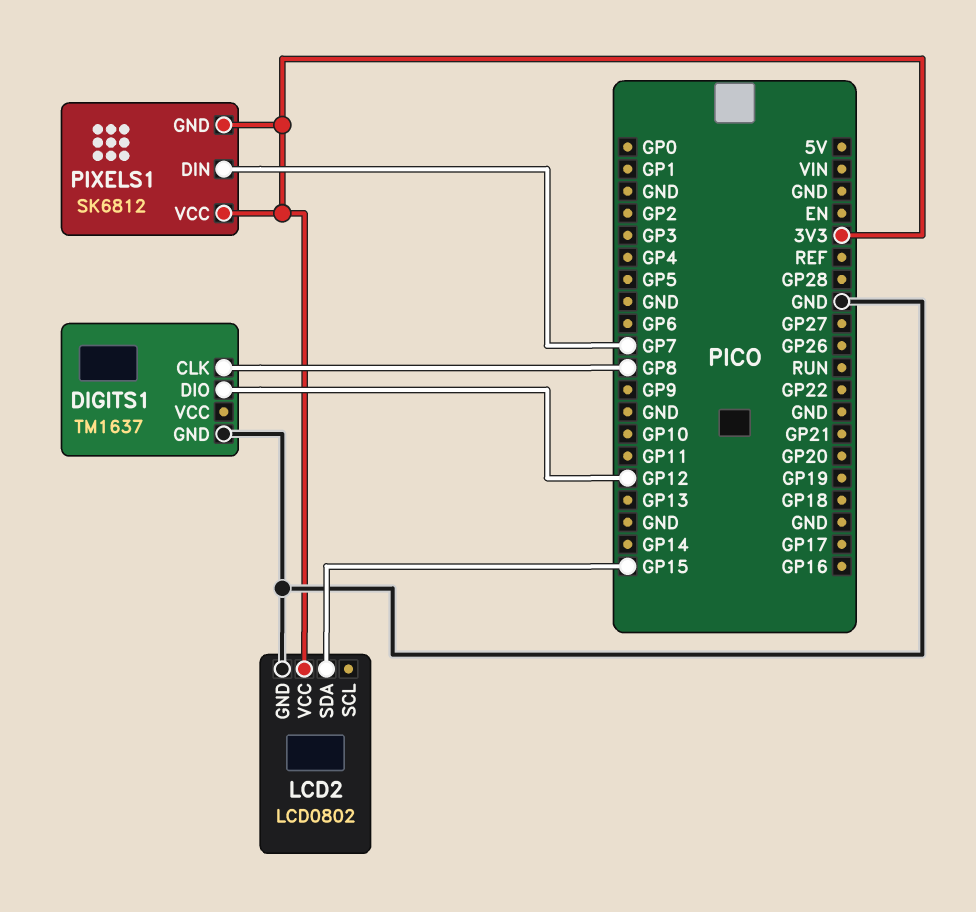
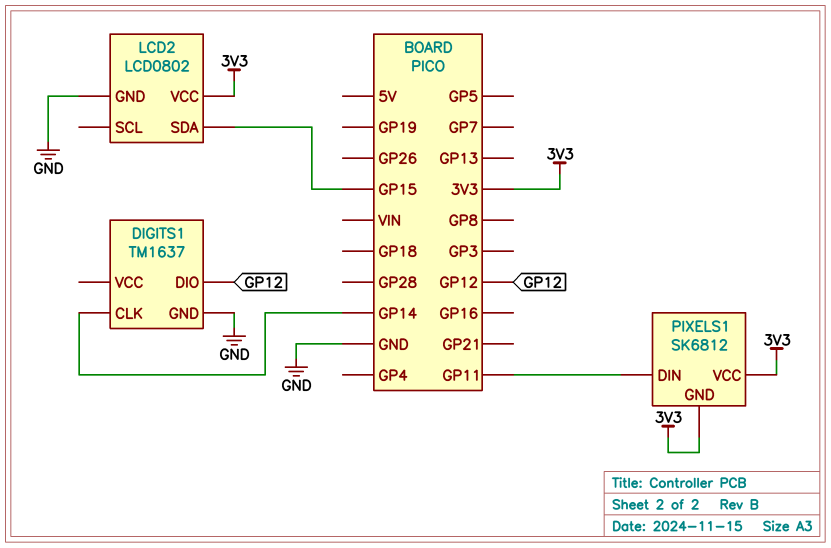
DIGITS1 pin CLK: GP8 -> GP14
PIXELS1 pin DIN: GP7 -> GP11

